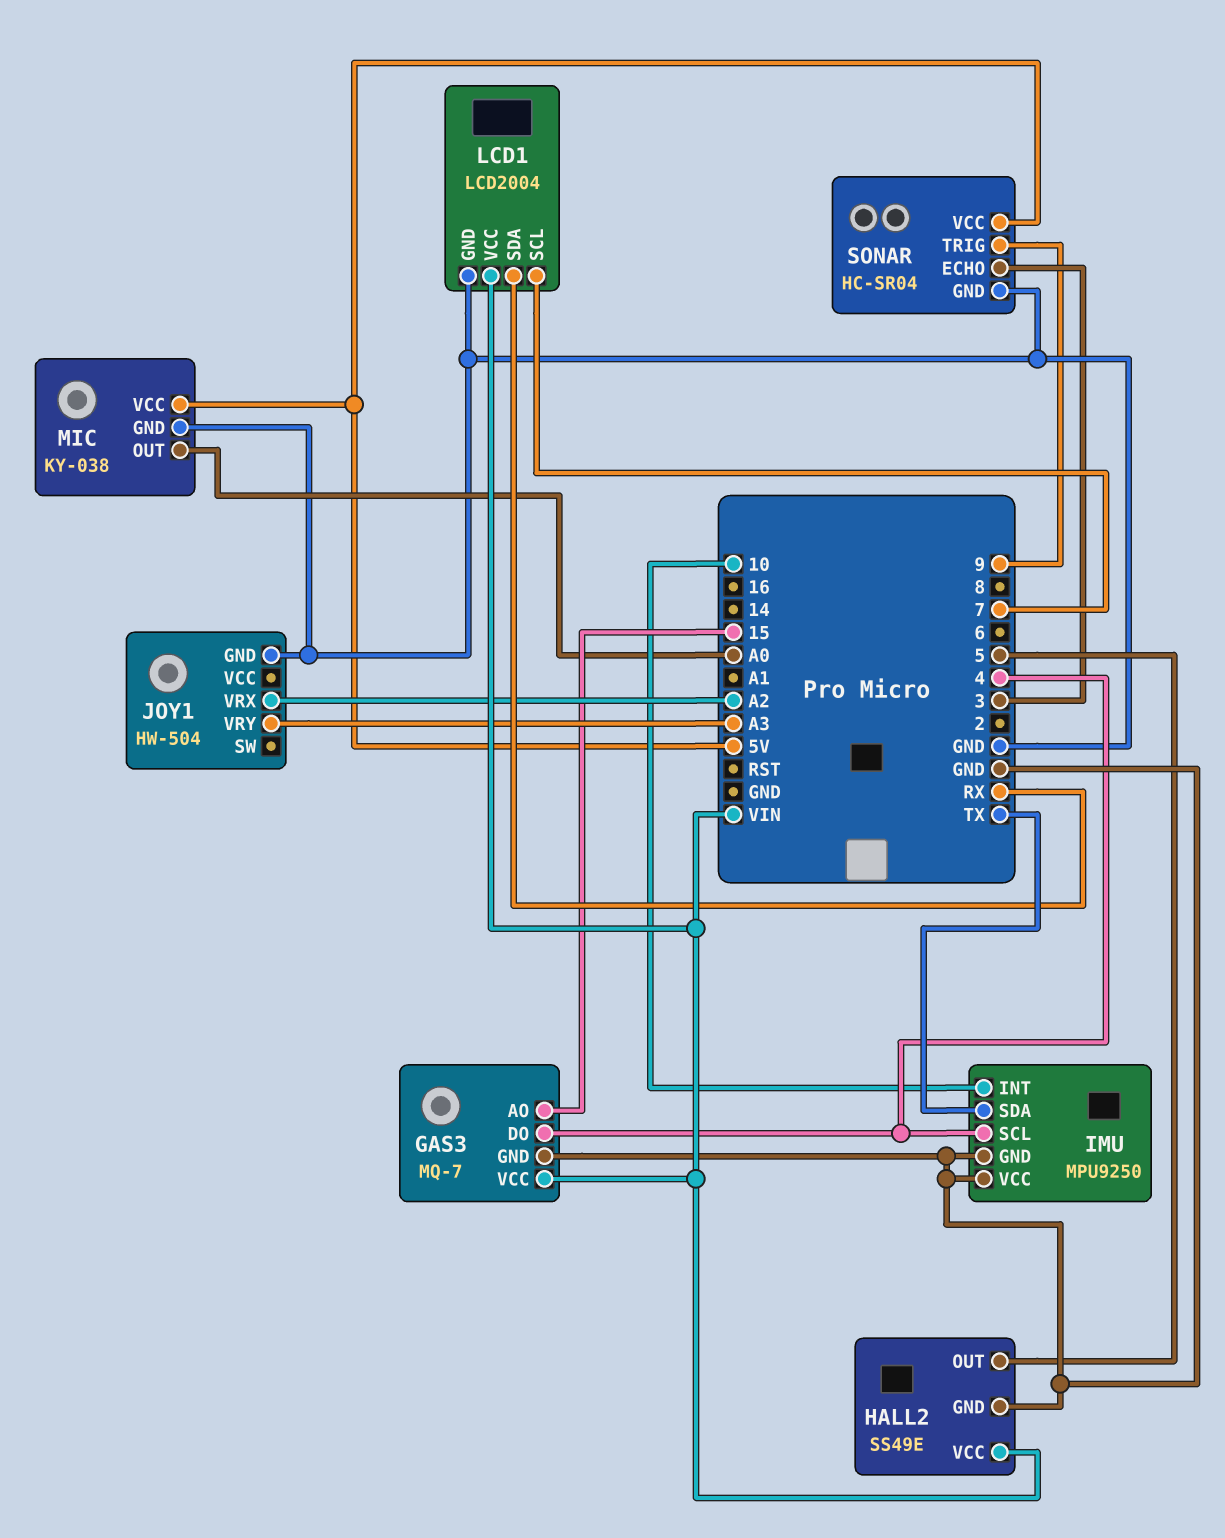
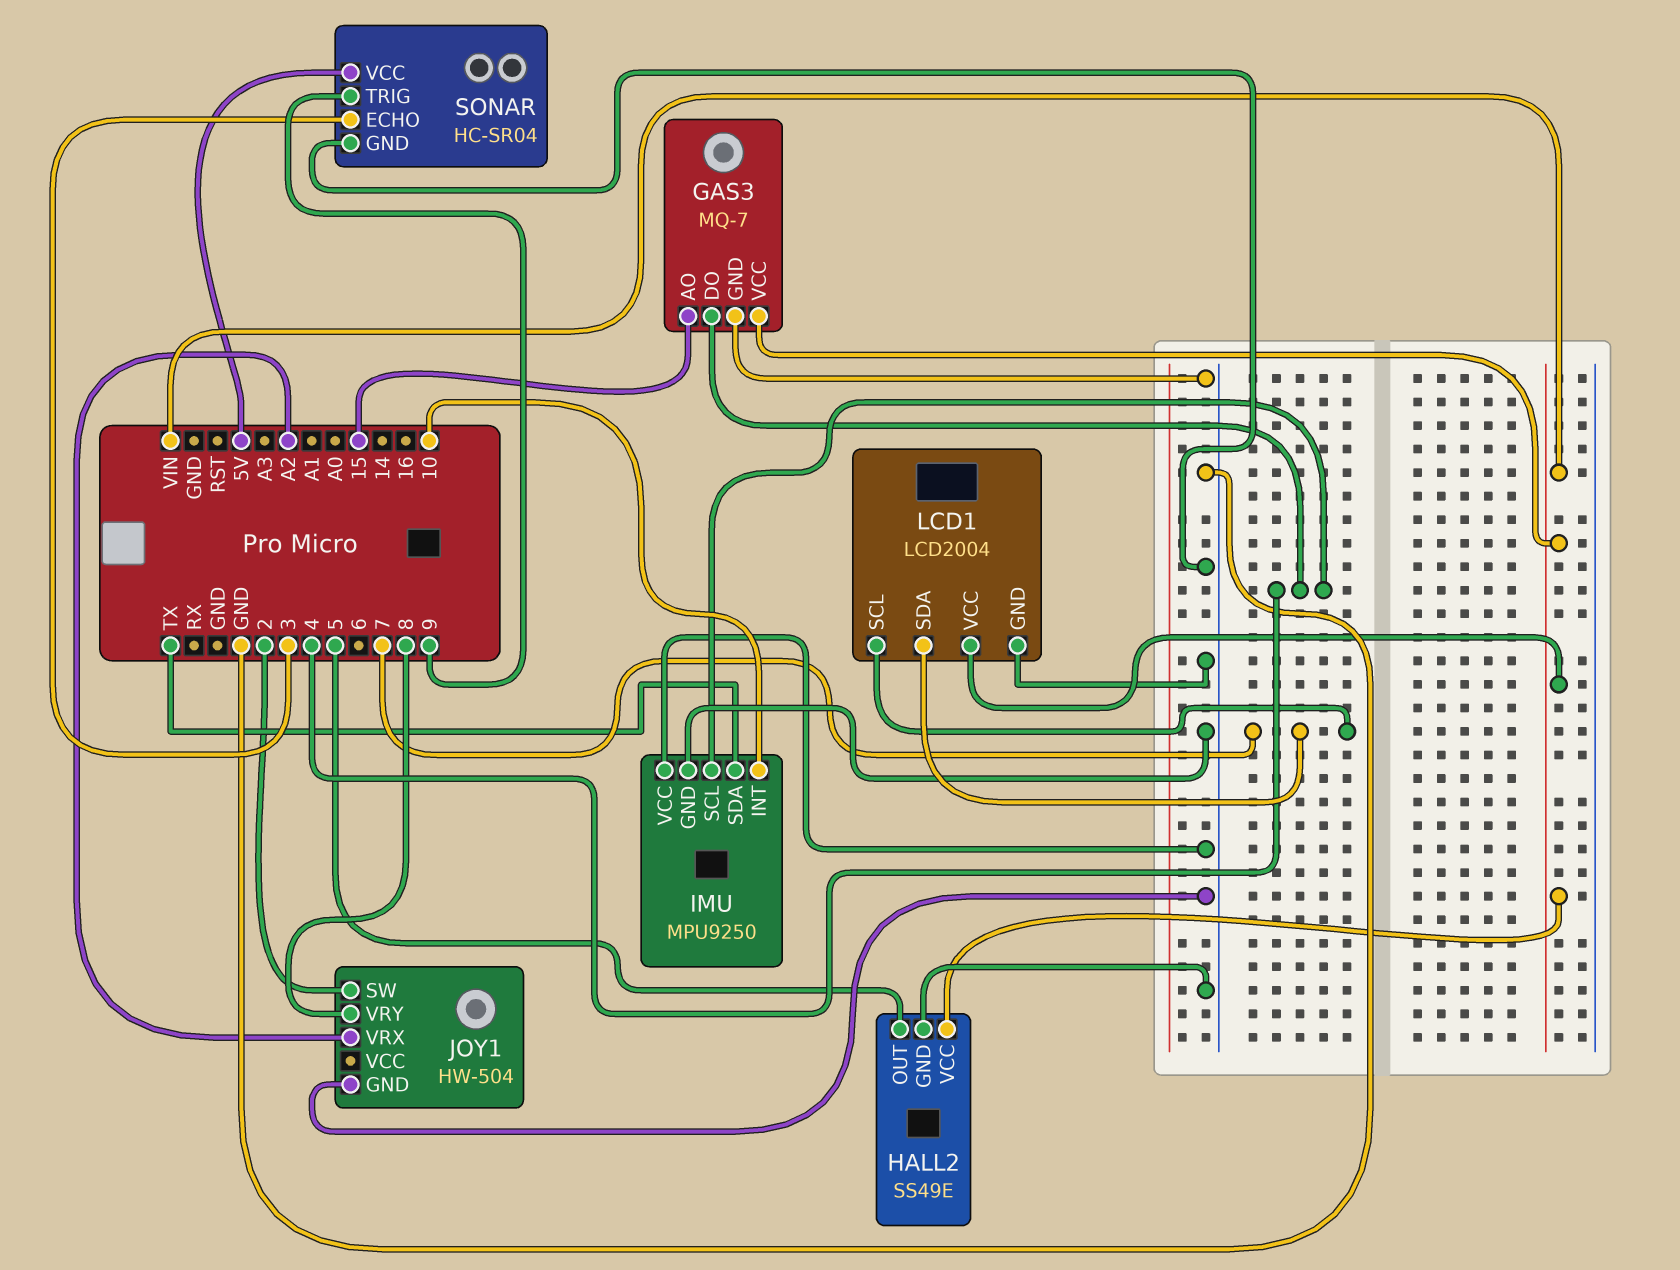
JOY1 pin SW: none -> 2
JOY1 pin VRY: A3 -> 8
LCD1 pin SDA: RX -> 7
MIC: KY-038 -> none
MIC pin GND: GND -> none
MIC pin OUT: A0 -> none
MIC pin VCC: 5V -> none

